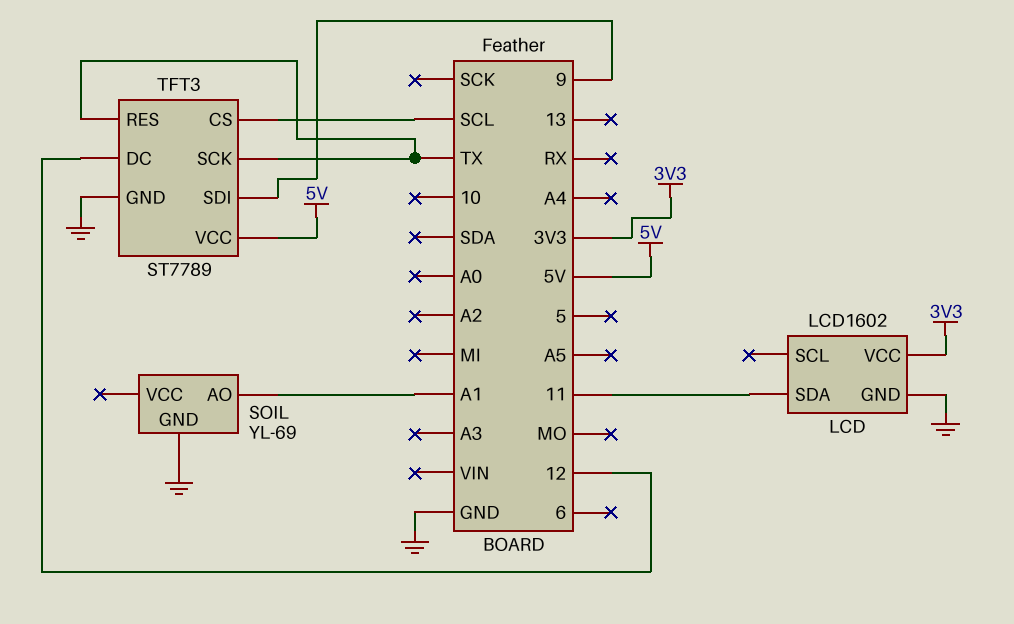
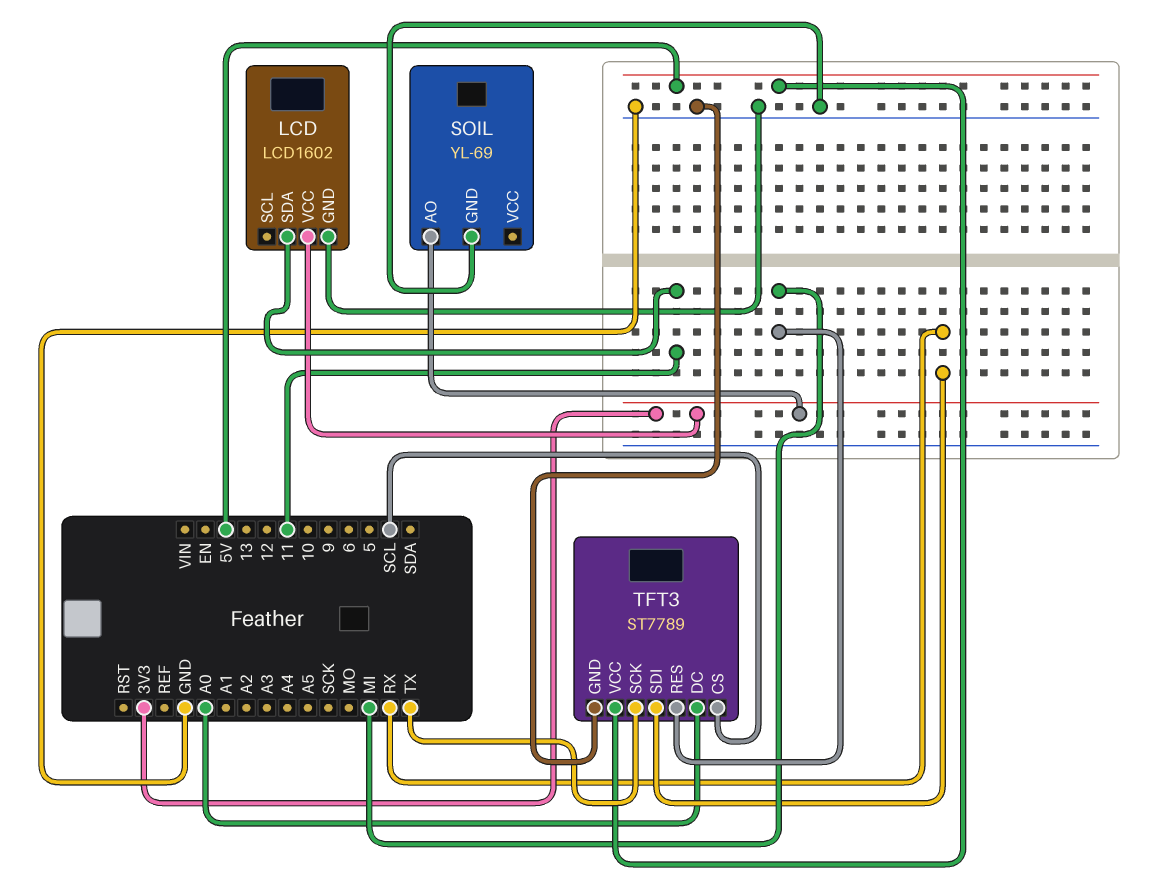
SOIL pin AO: A1 -> 3V3
TFT3 pin DC: 12 -> A0
TFT3 pin RES: TX -> MI
TFT3 pin SDI: 9 -> RX

